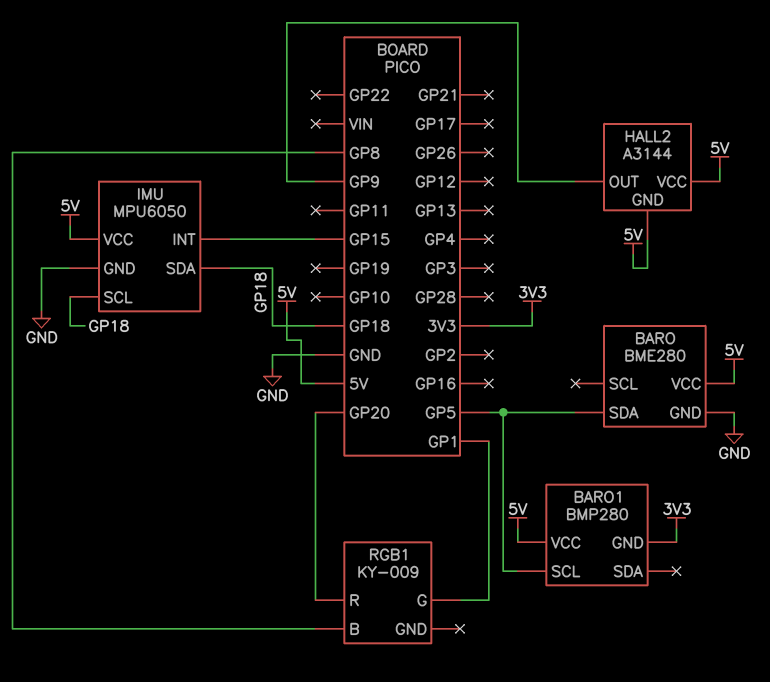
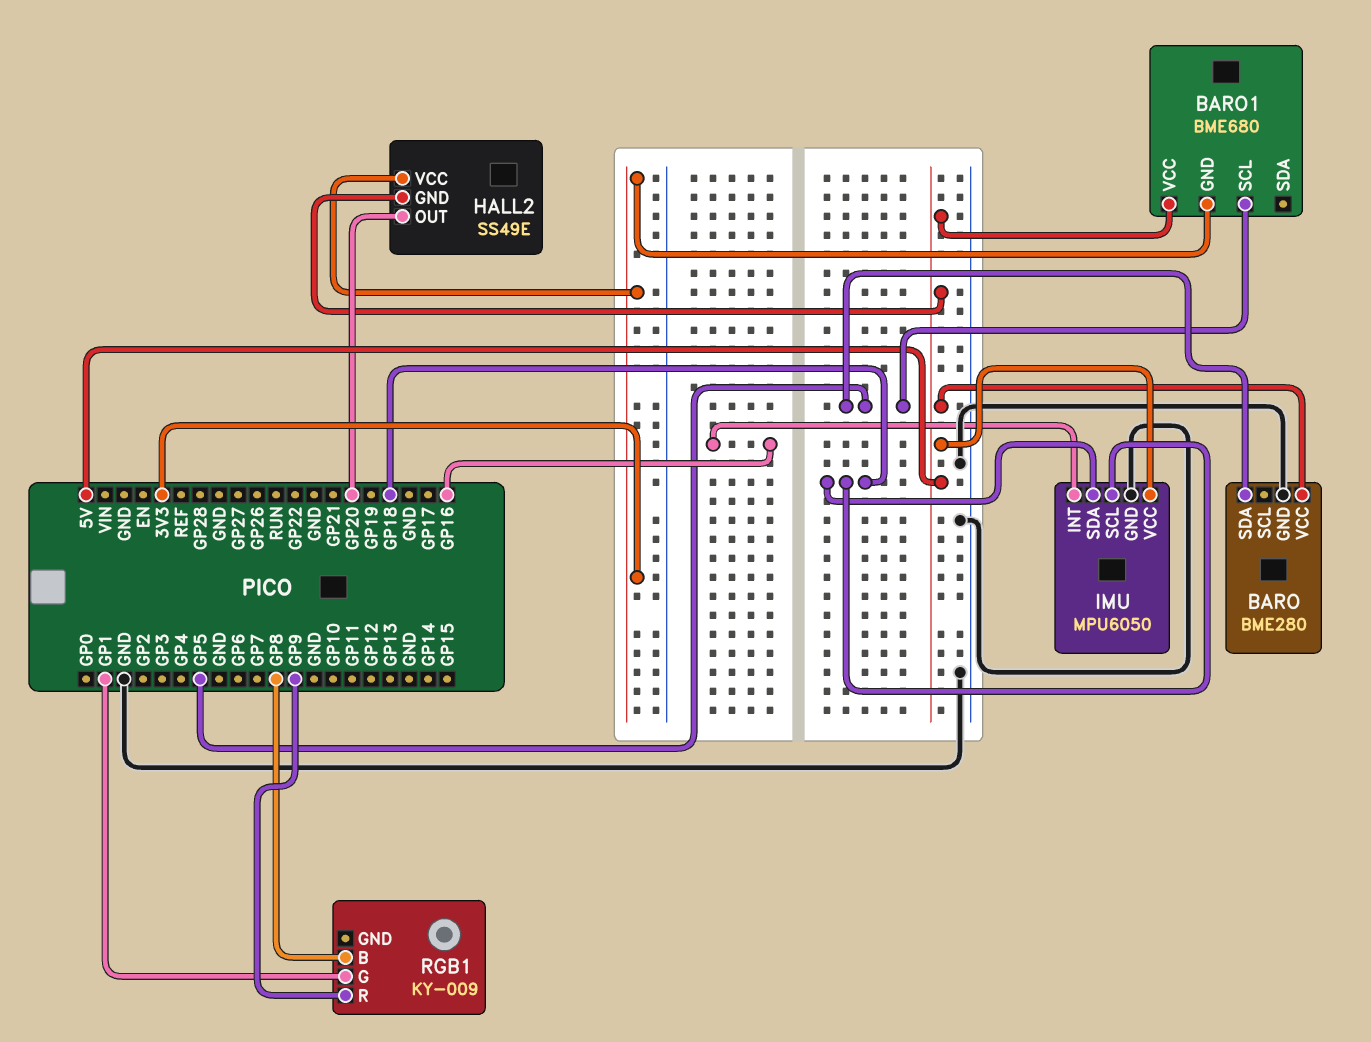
BARO1: BMP280 -> BME680
HALL2: A3144 -> SS49E
HALL2 pin OUT: GP9 -> GP20
HALL2 pin VCC: 5V -> 3V3
IMU pin INT: GP15 -> GP16
RGB1 pin R: GP20 -> GP9

